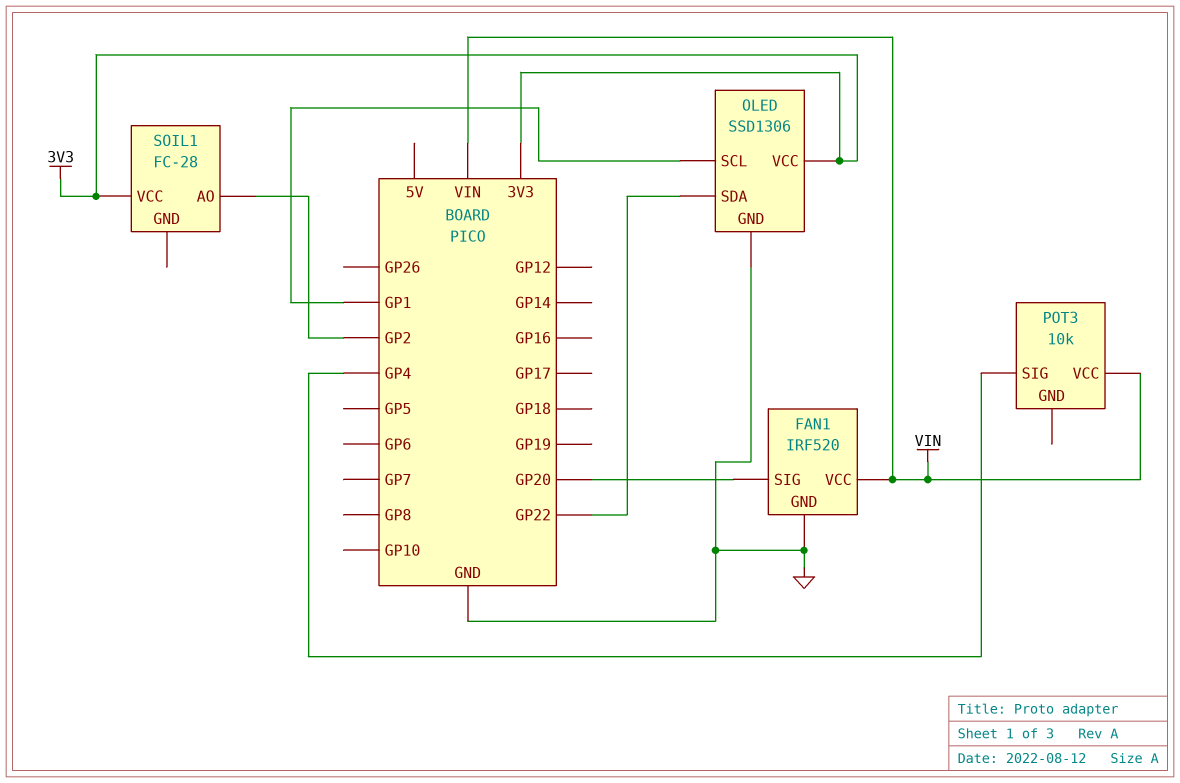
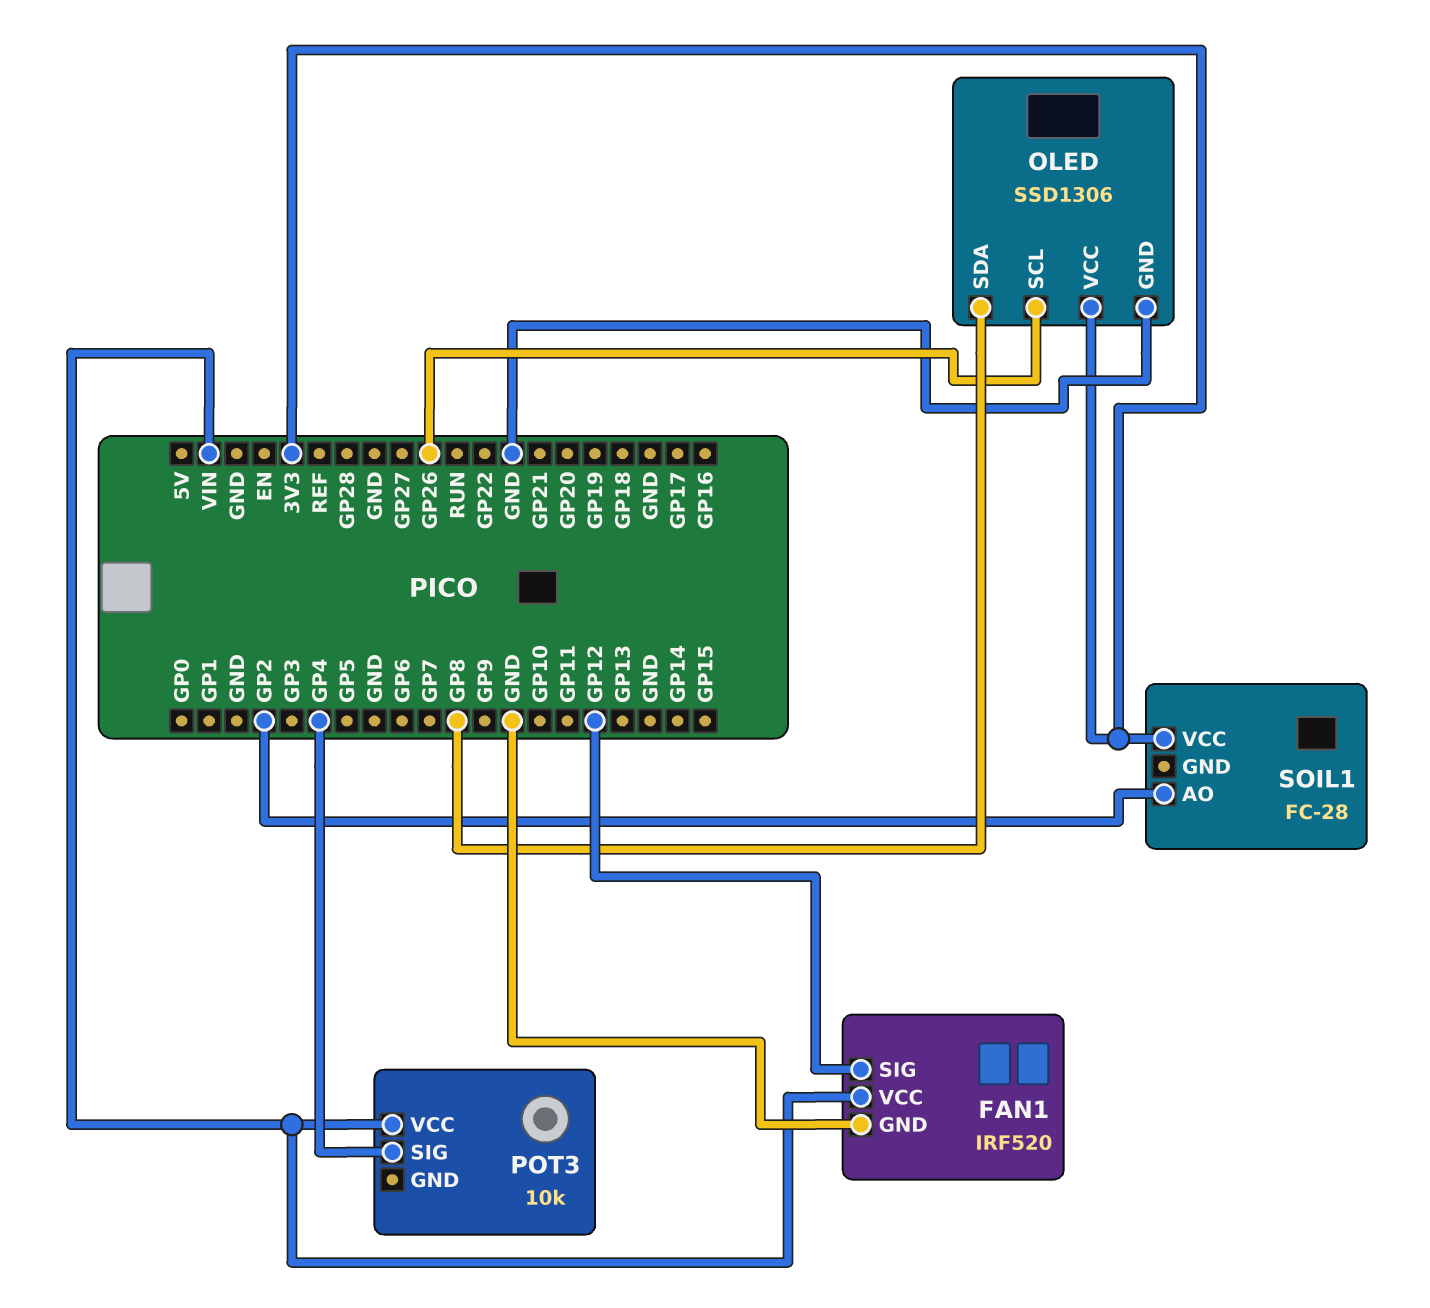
FAN1 pin SIG: GP20 -> GP12
OLED pin SCL: GP1 -> GP26
OLED pin SDA: GP22 -> GP8

